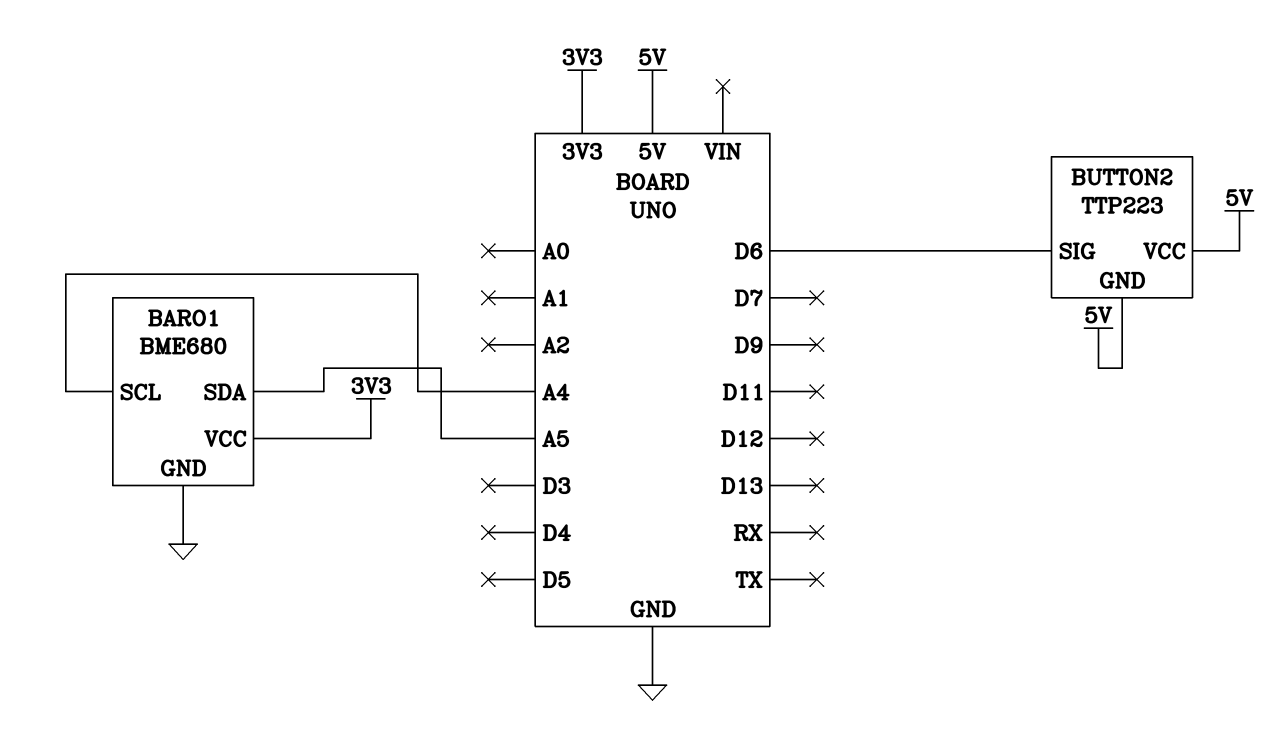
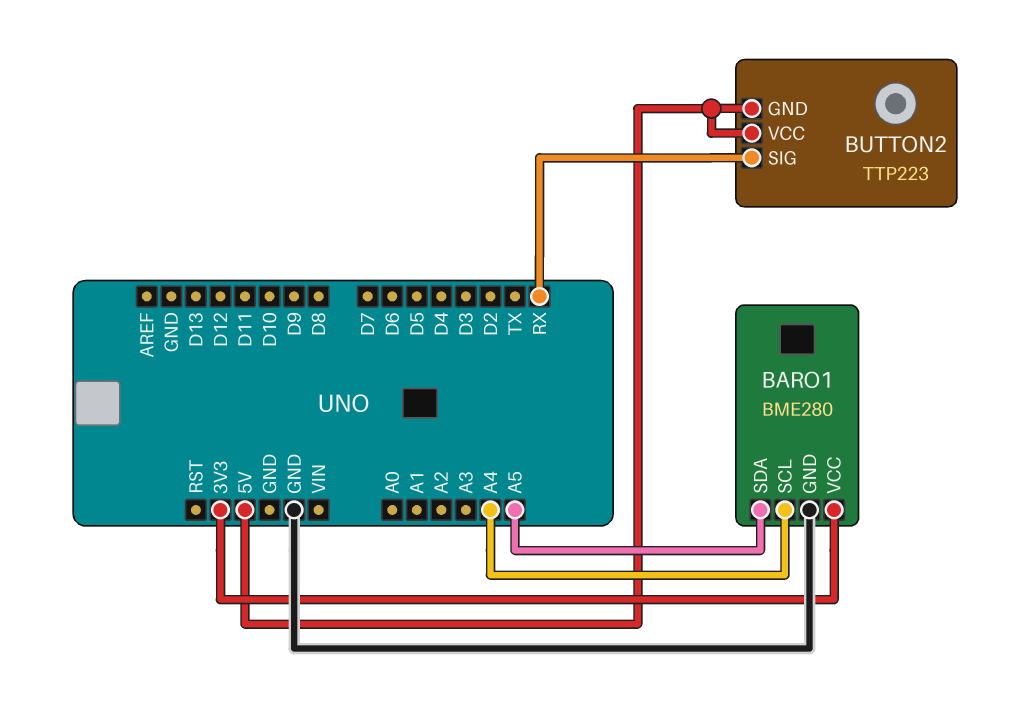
BARO1: BME680 -> BME280
BUTTON2 pin SIG: D6 -> RX

